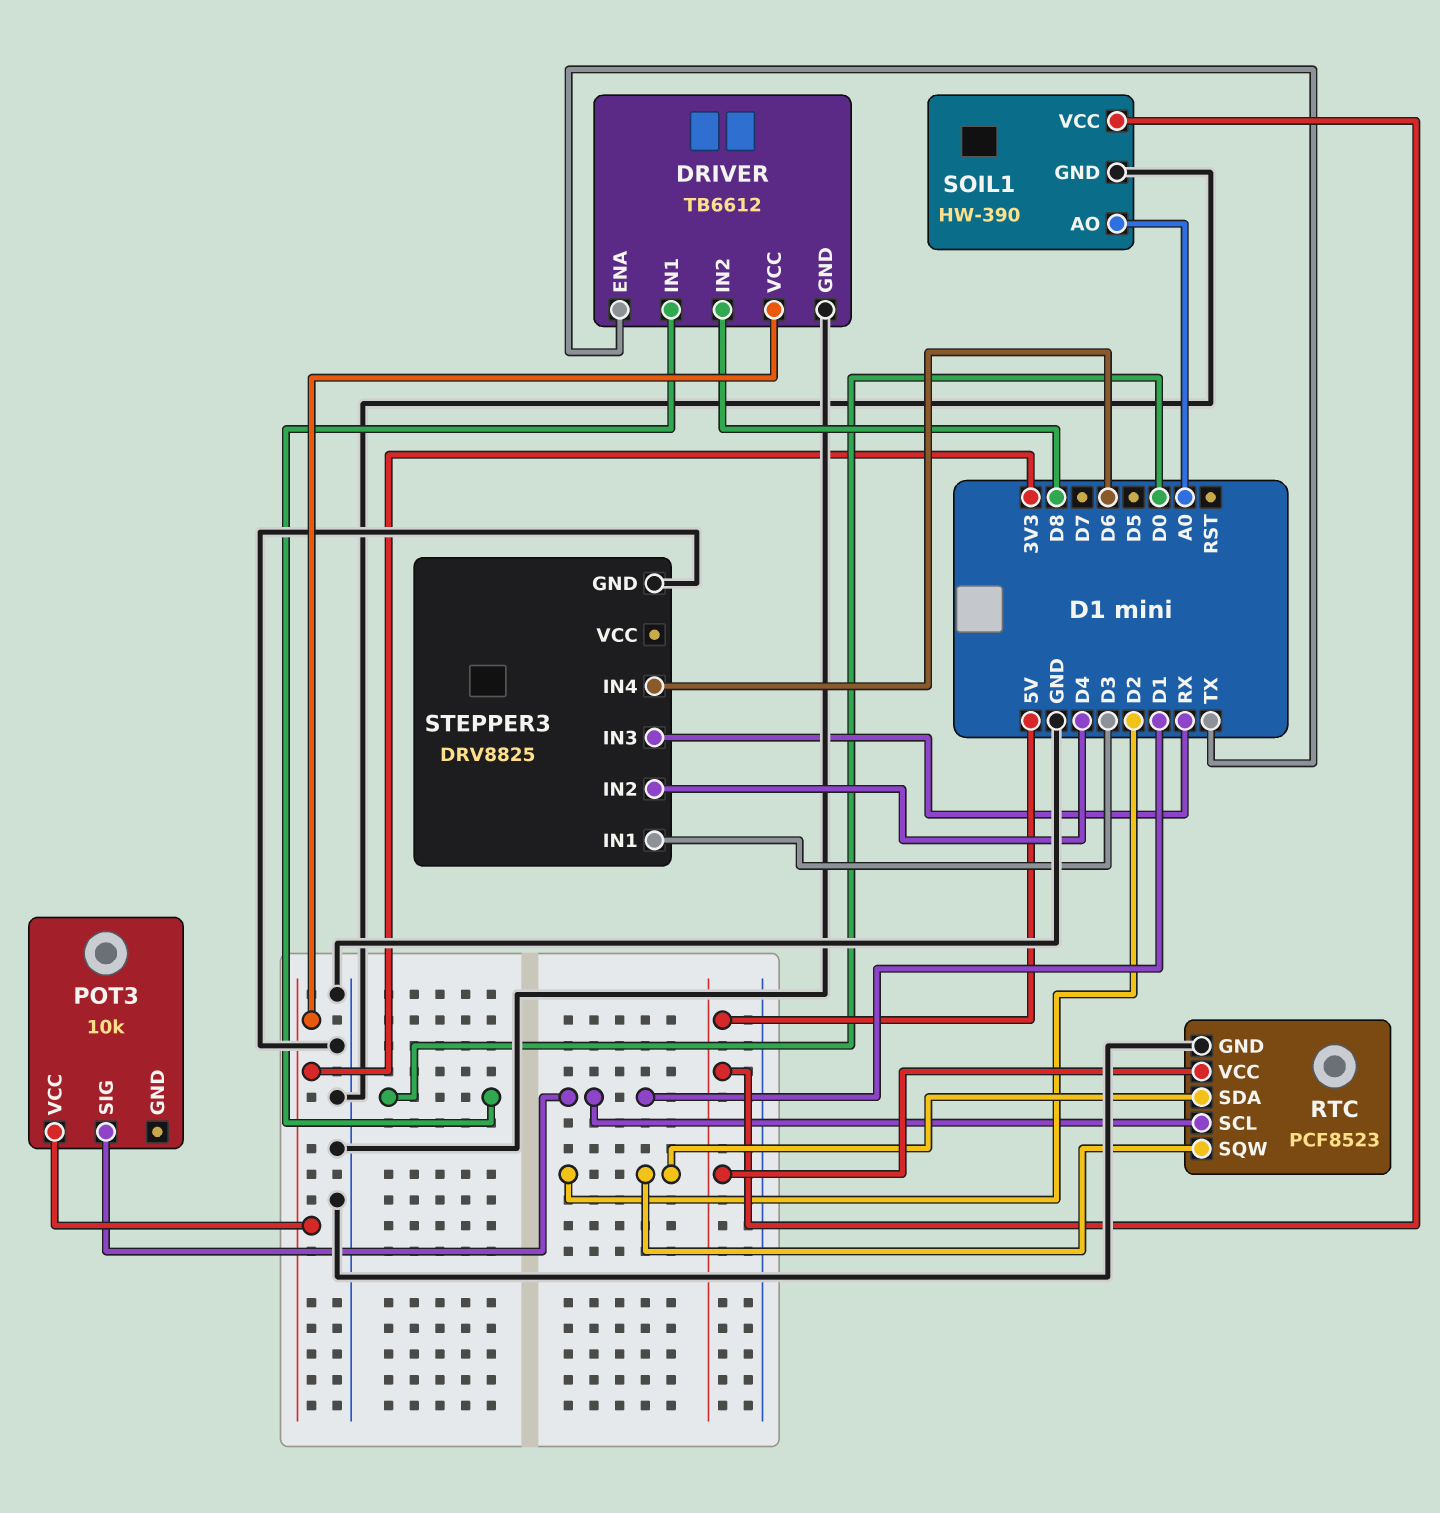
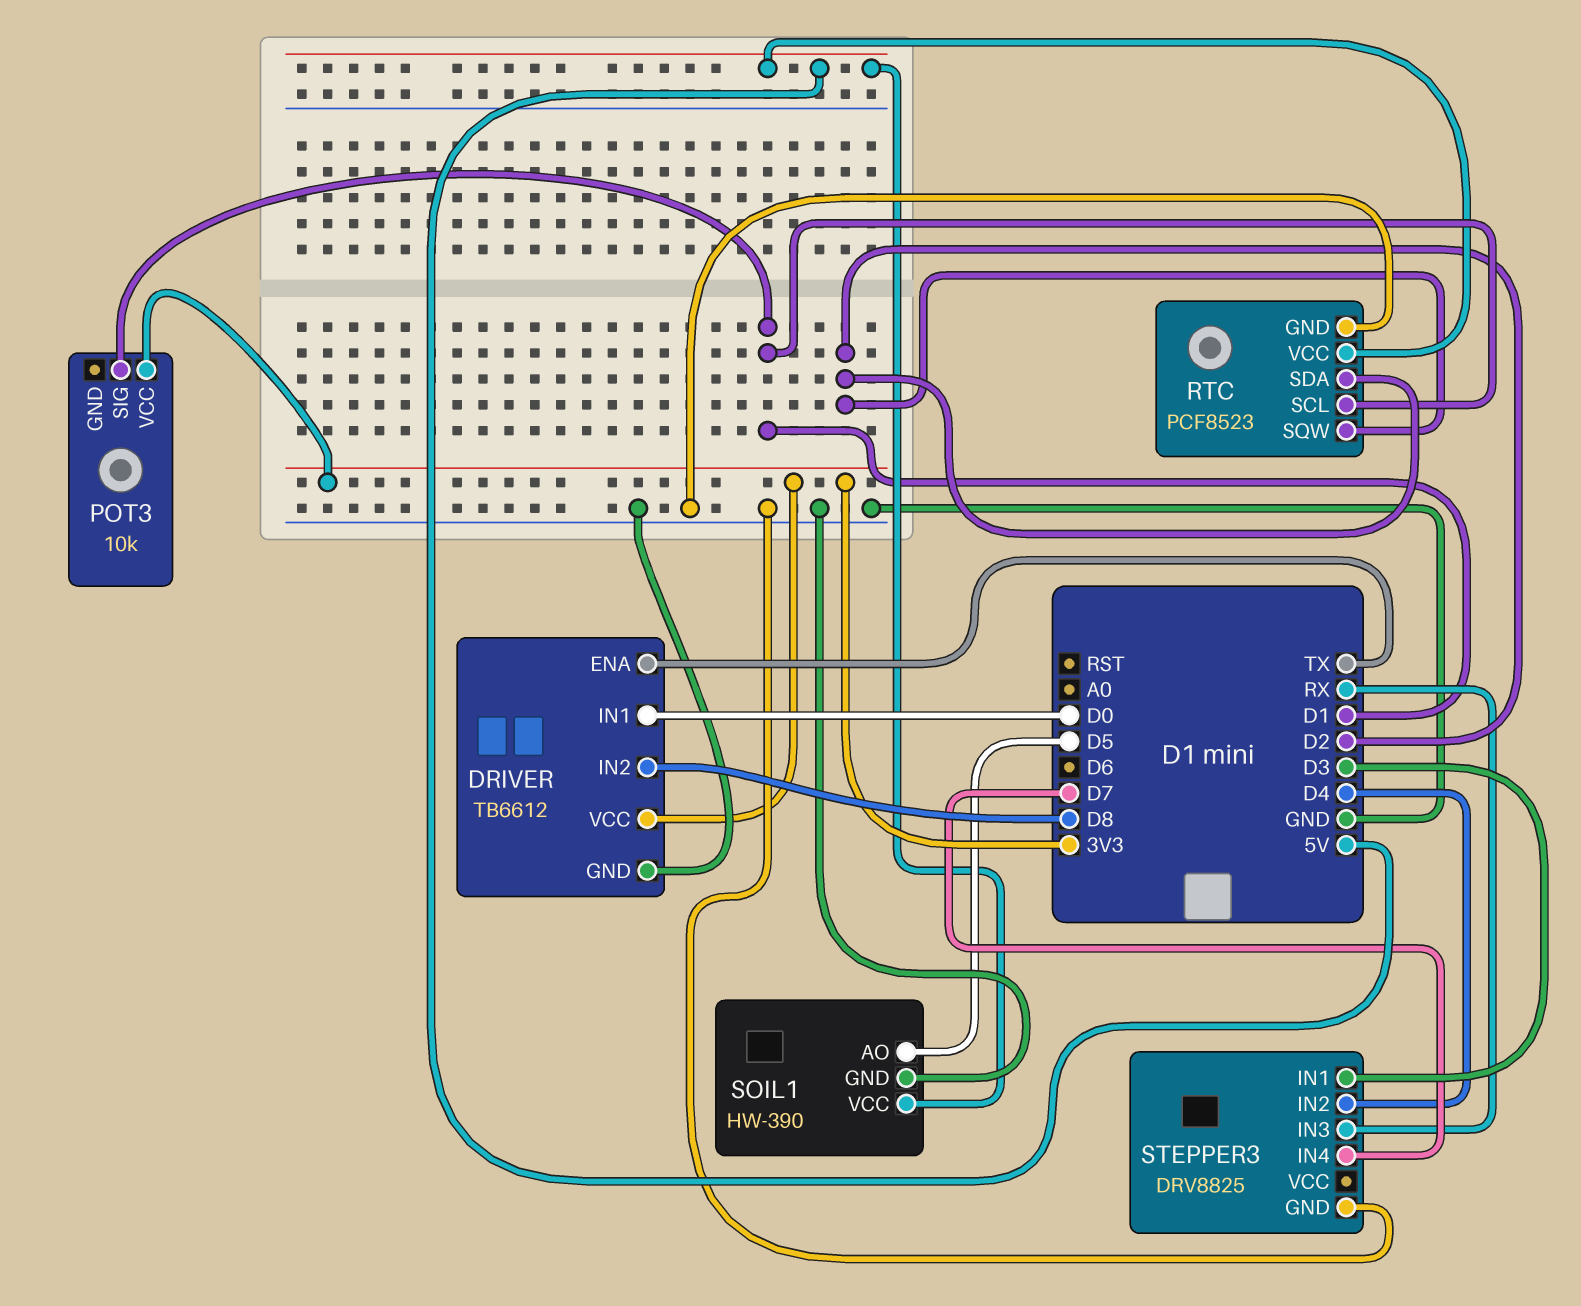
SOIL1 pin AO: A0 -> D5
STEPPER3 pin IN4: D6 -> D7

